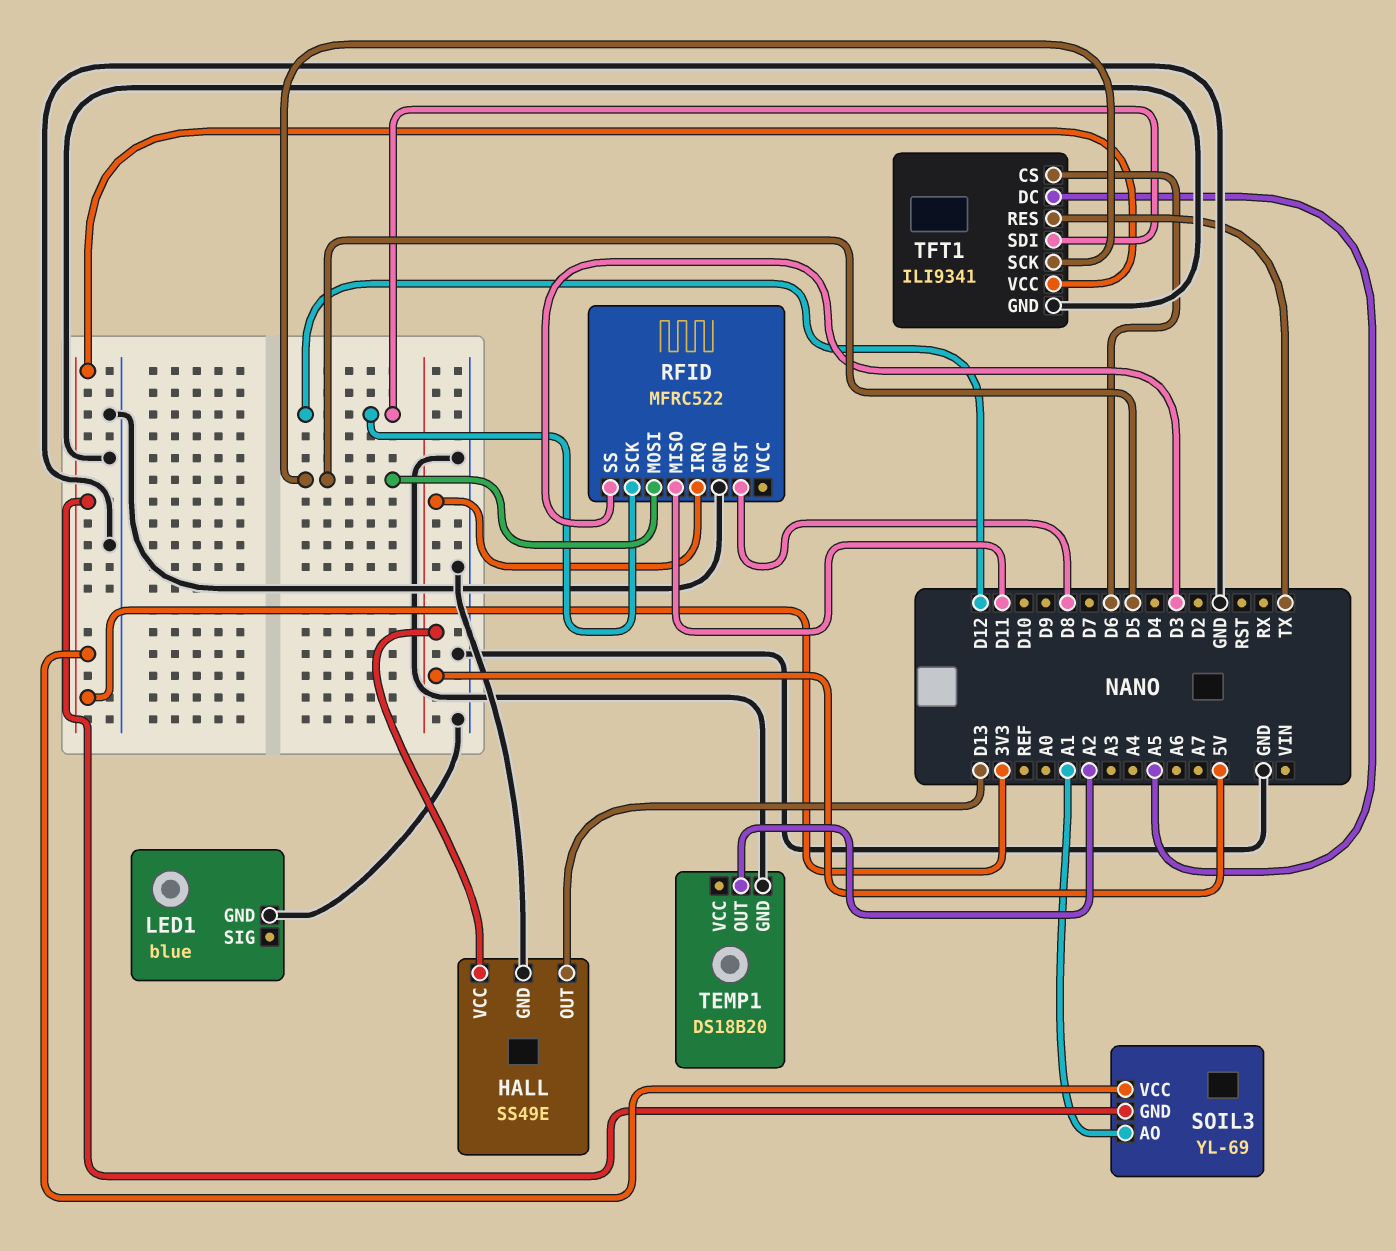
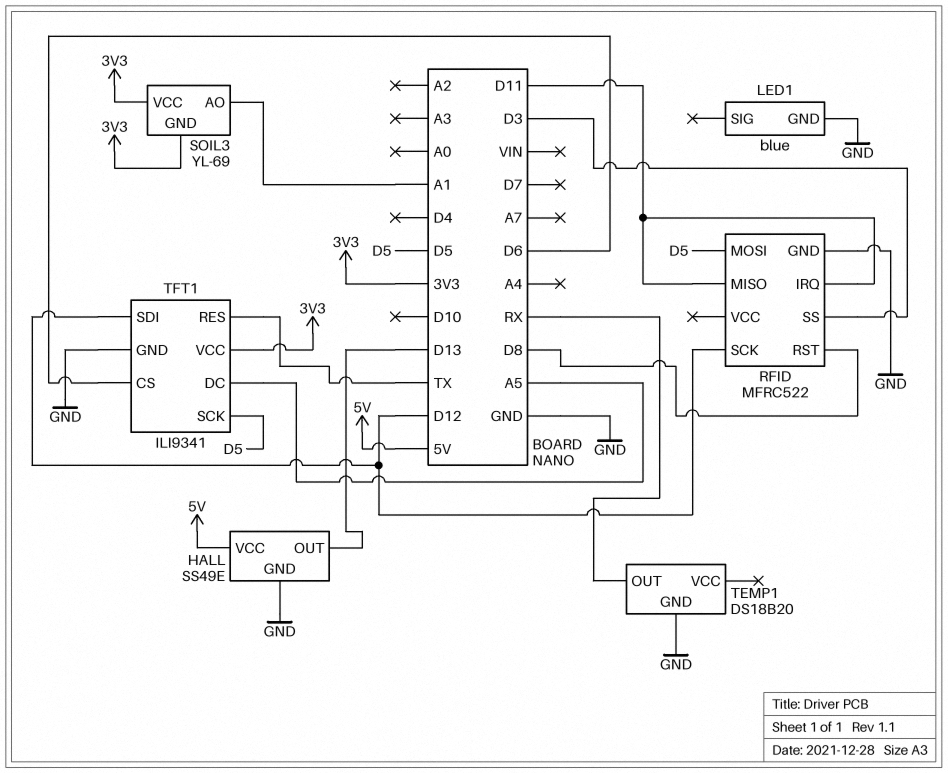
RFID pin IRQ: 5V -> D11
TEMP1 pin OUT: A2 -> RX

